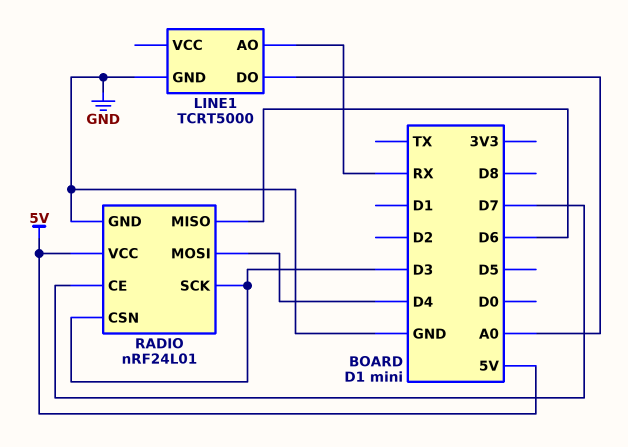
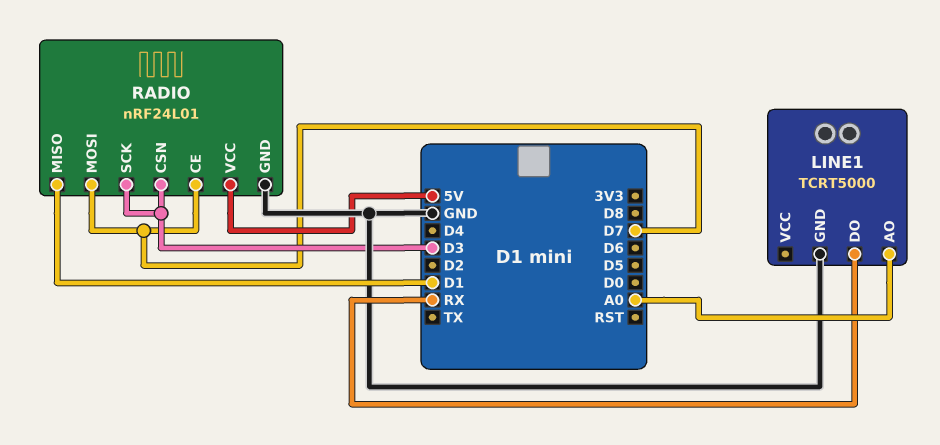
LINE1 pin AO: RX -> A0
LINE1 pin DO: A0 -> RX
RADIO pin MISO: D6 -> D1
RADIO pin MOSI: D4 -> D7

